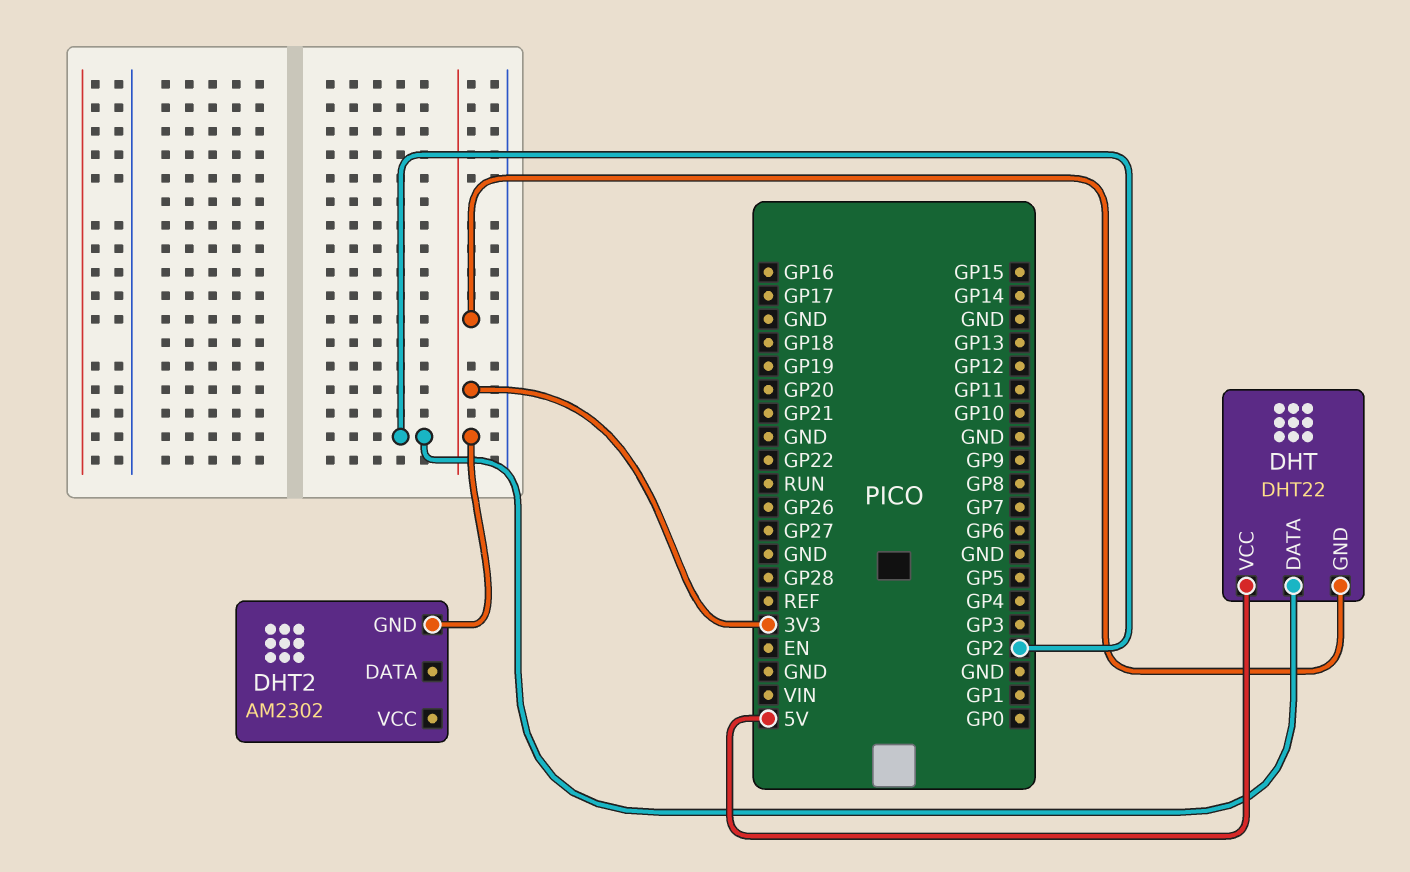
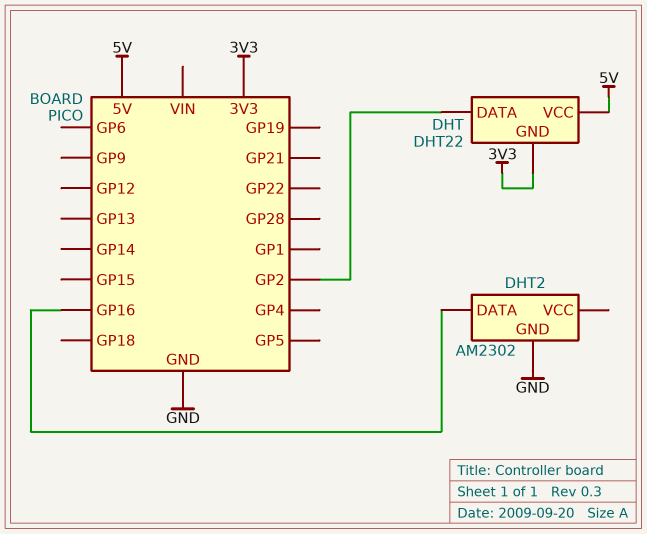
DHT2 pin DATA: none -> GP16
DHT2 pin GND: 3V3 -> GND

